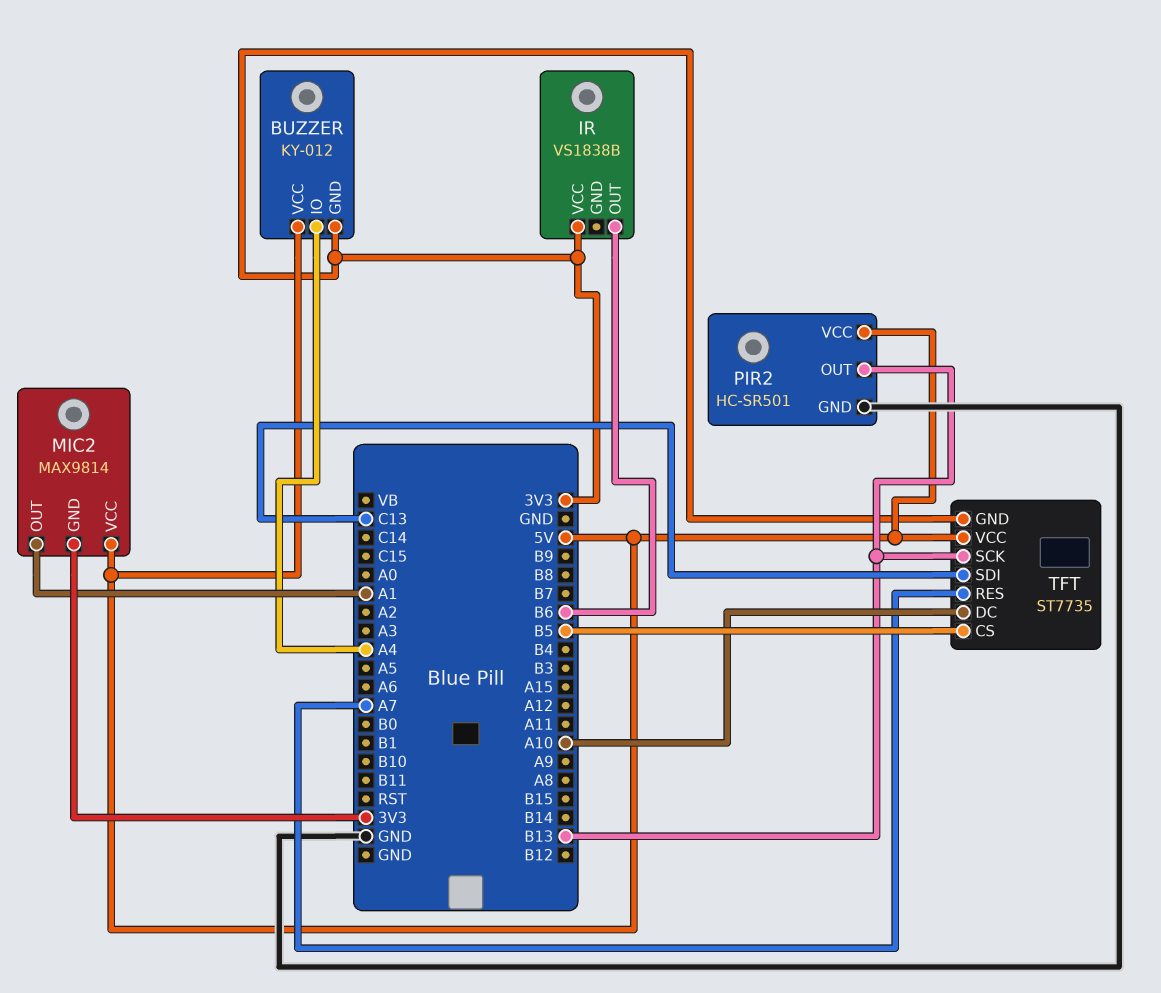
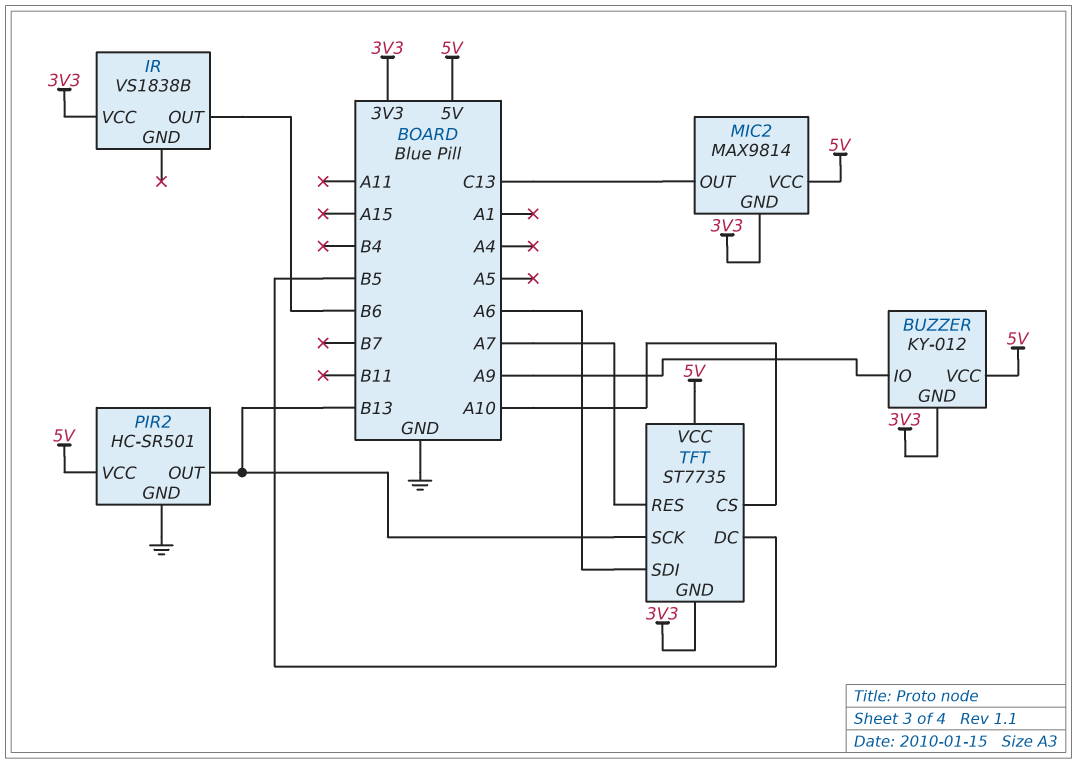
BUZZER pin IO: A4 -> A9
MIC2 pin OUT: A1 -> C13
TFT pin CS: B5 -> A10
TFT pin DC: A10 -> B5
TFT pin SDI: C13 -> A6

